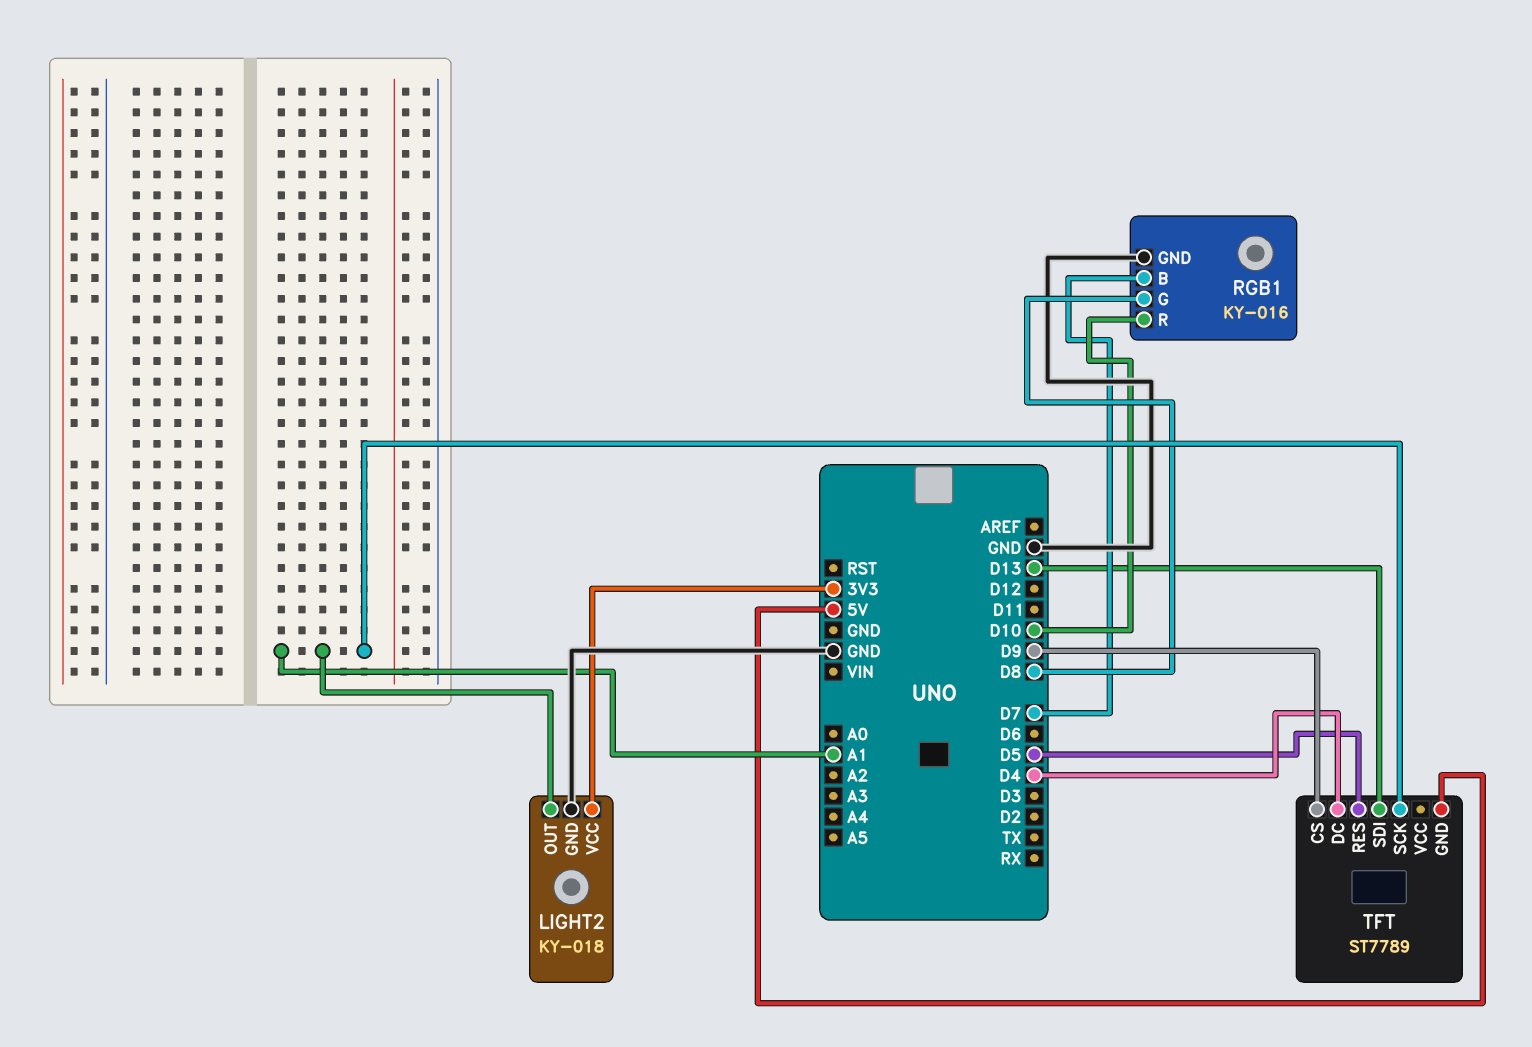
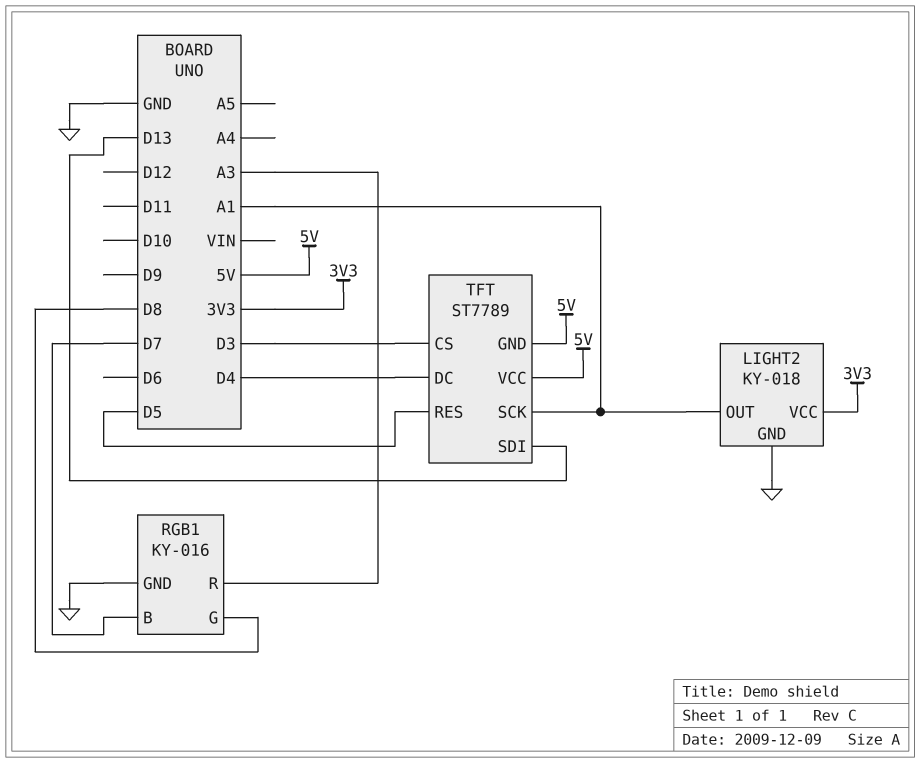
RGB1 pin R: D10 -> A3
TFT pin CS: D9 -> D3
TFT pin VCC: none -> 5V

